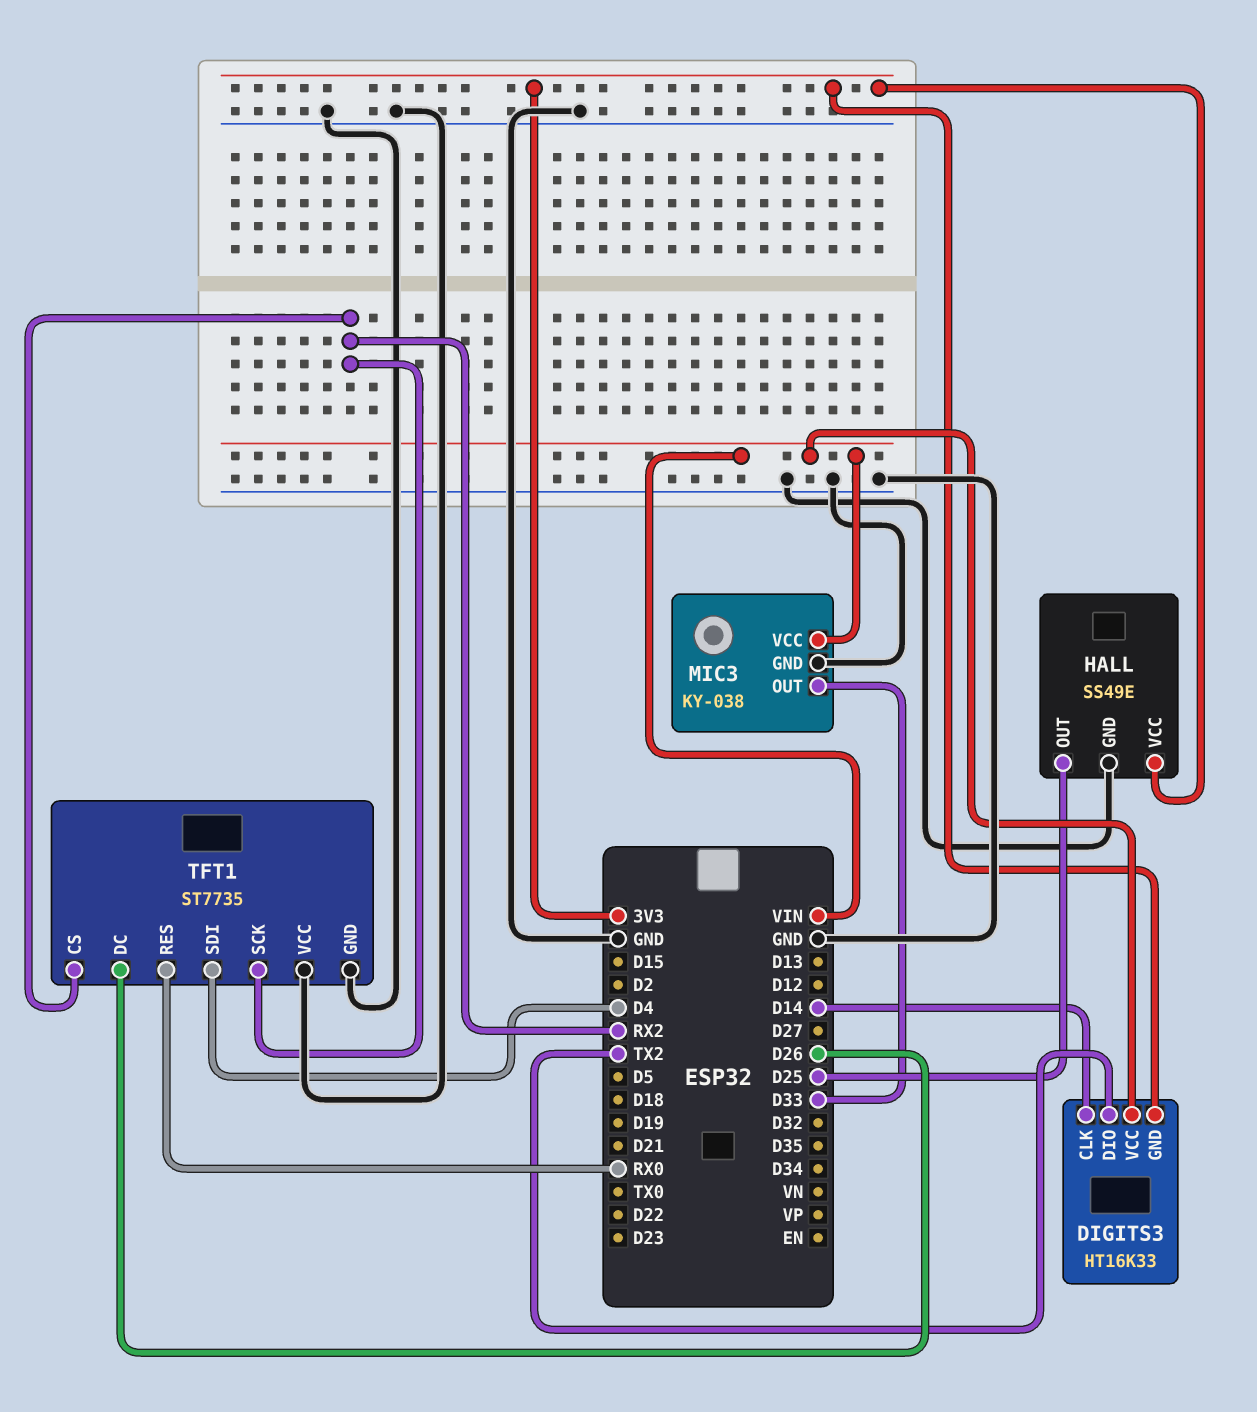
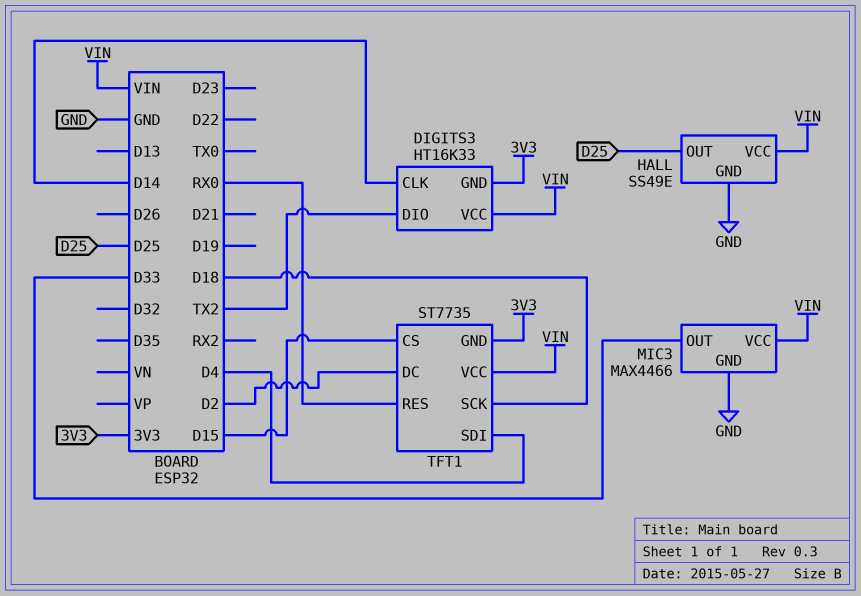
HALL pin VCC: 3V3 -> VIN
MIC3: KY-038 -> MAX4466
TFT1 pin CS: RX2 -> D15
TFT1 pin DC: D26 -> D2
TFT1 pin GND: GND -> 3V3
TFT1 pin SCK: RX2 -> D18
TFT1 pin VCC: GND -> VIN

